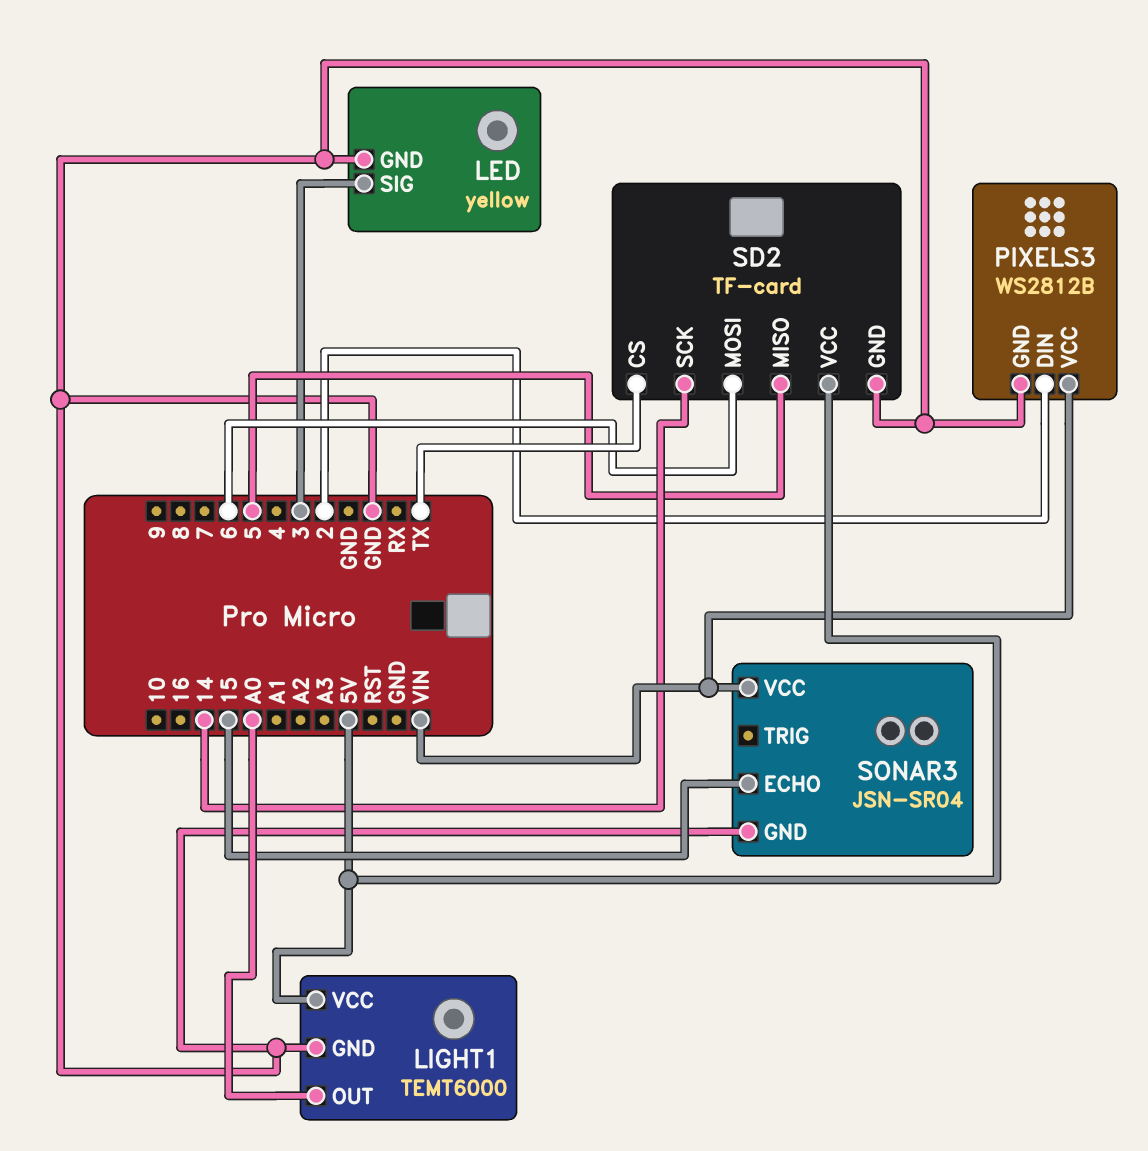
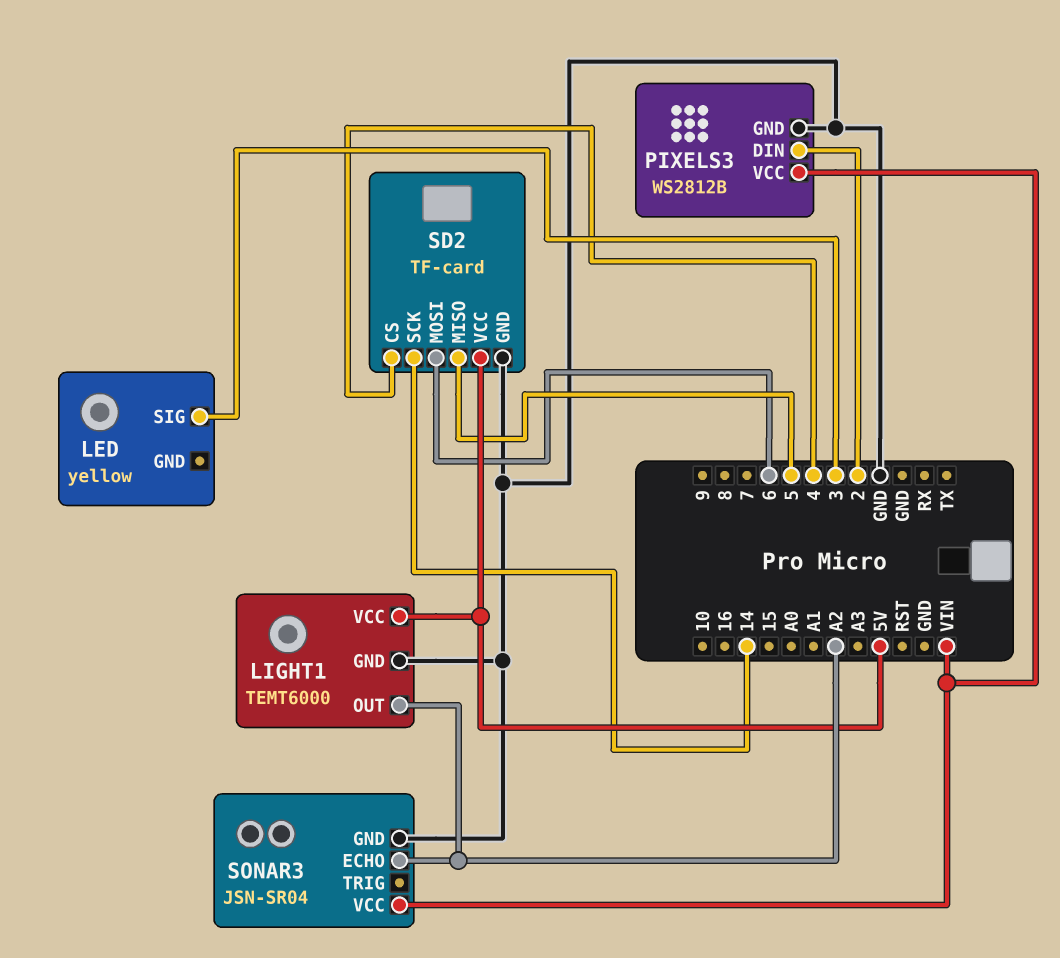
LED pin GND: GND -> none
LIGHT1 pin OUT: A0 -> A2
SD2 pin CS: TX -> 4
SONAR3 pin ECHO: 15 -> A2

